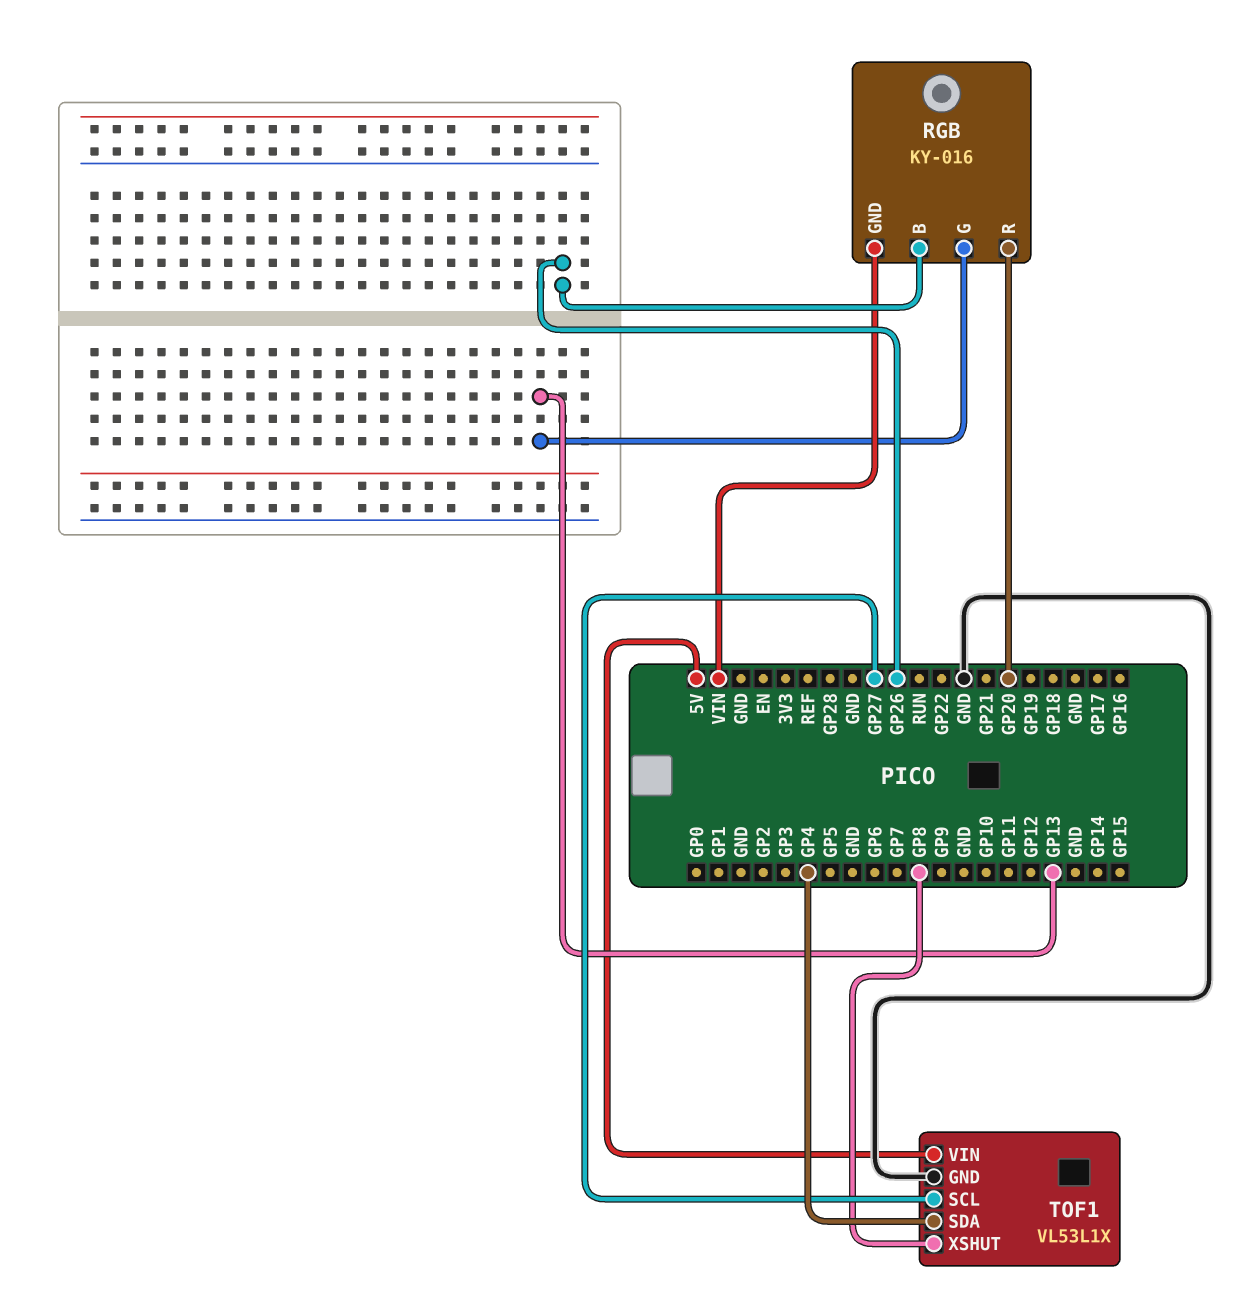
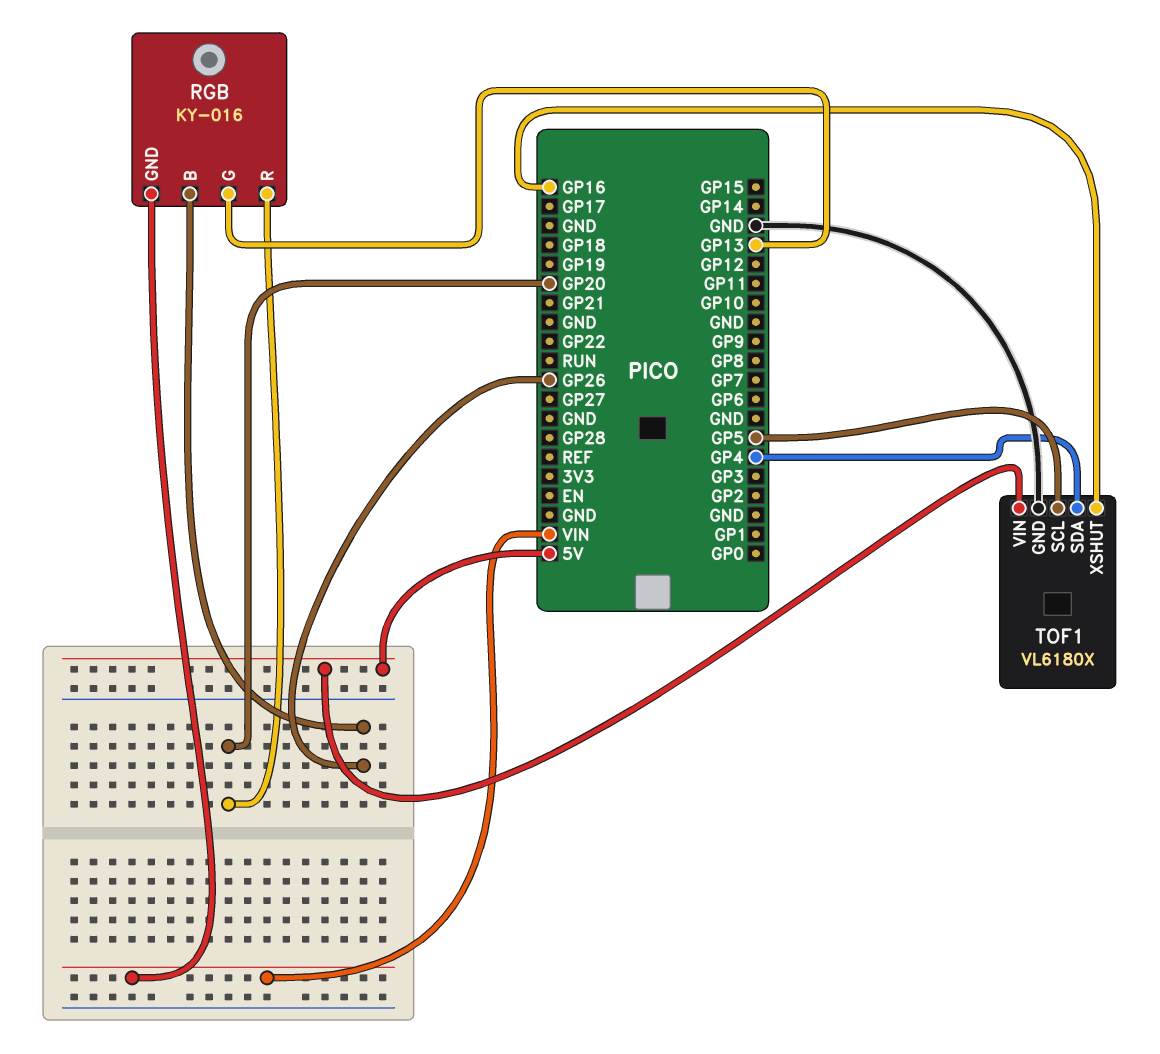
TOF1: VL53L1X -> VL6180X
TOF1 pin SCL: GP27 -> GP5
TOF1 pin XSHUT: GP8 -> GP16

